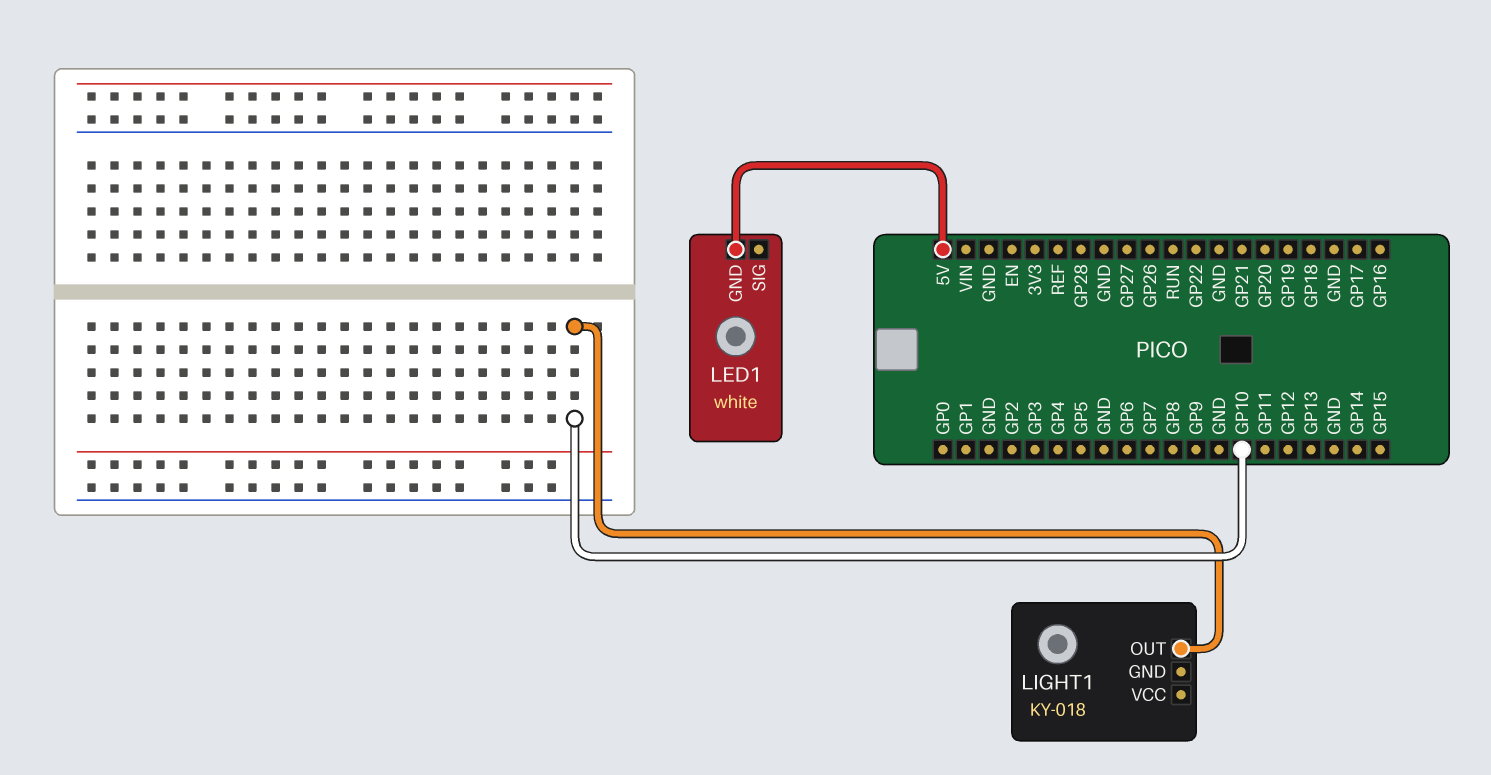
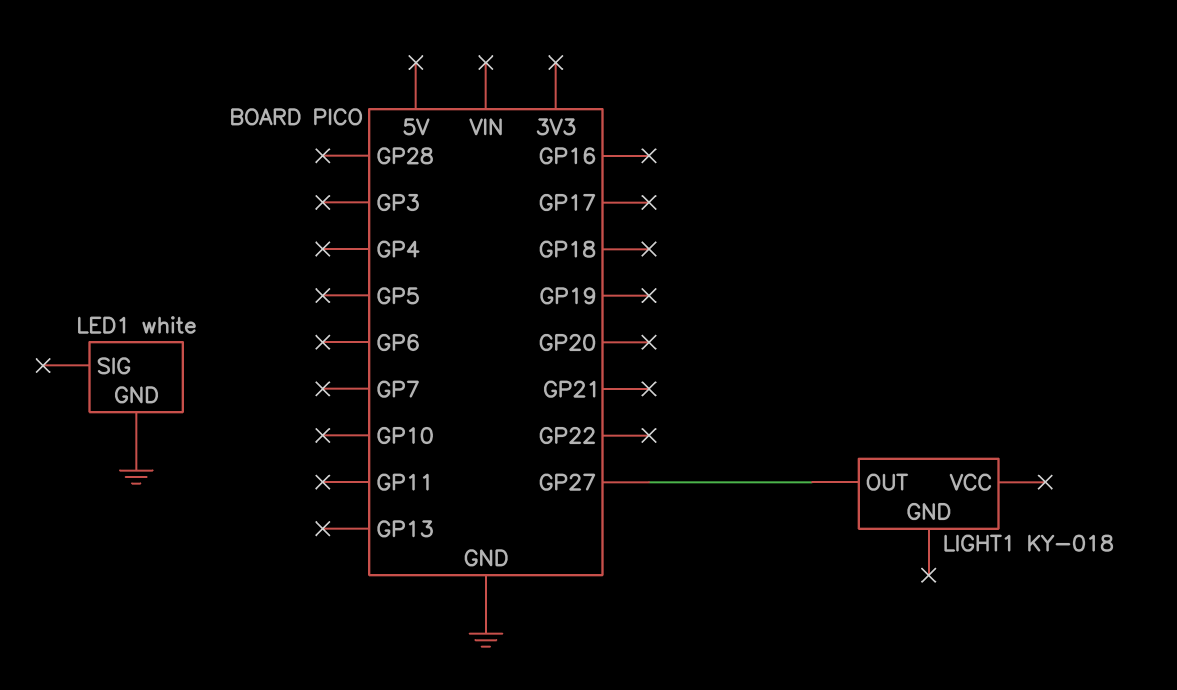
LED1 pin GND: 5V -> GND
LIGHT1 pin OUT: GP10 -> GP27

